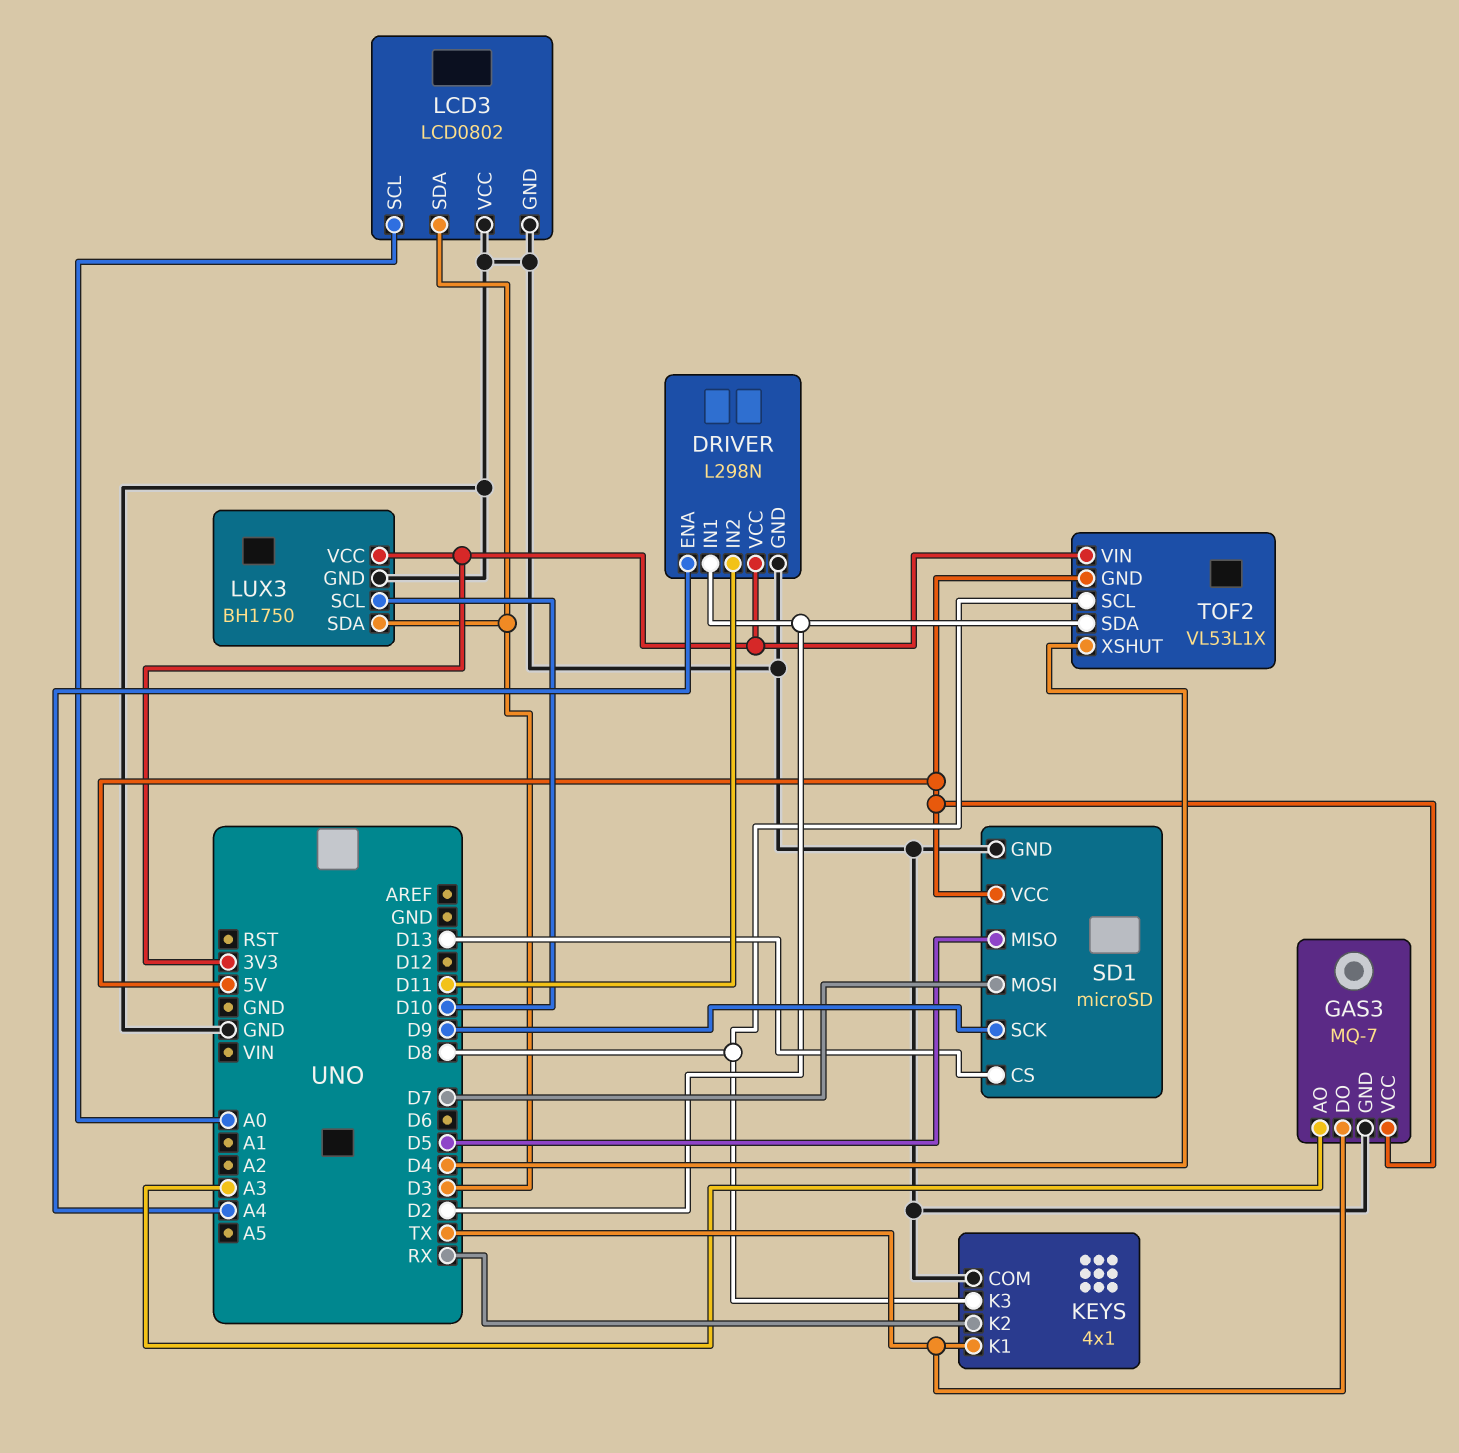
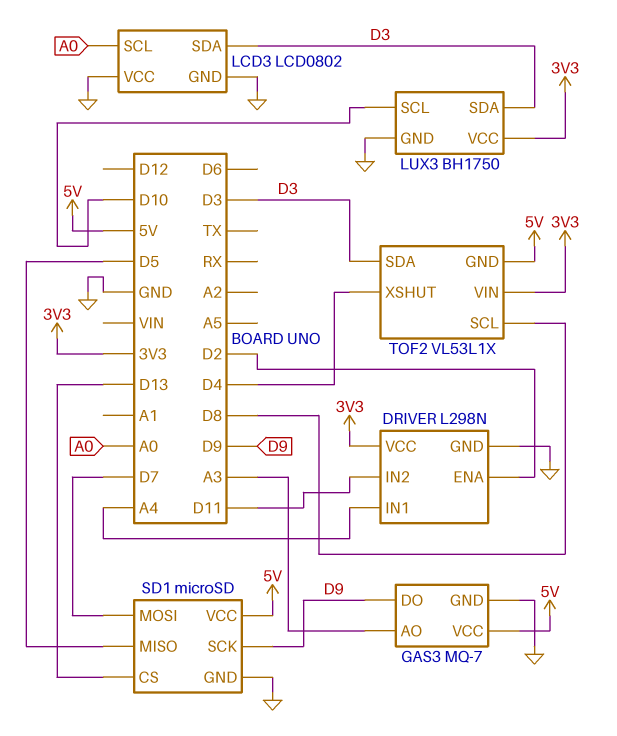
DRIVER pin ENA: A4 -> D2
DRIVER pin IN1: D2 -> A4
GAS3 pin DO: TX -> D9
KEYS: 4x1 -> none
KEYS pin COM: GND -> none
KEYS pin K1: TX -> none
KEYS pin K2: RX -> none
KEYS pin K3: D8 -> none
TOF2 pin SDA: D2 -> D3

